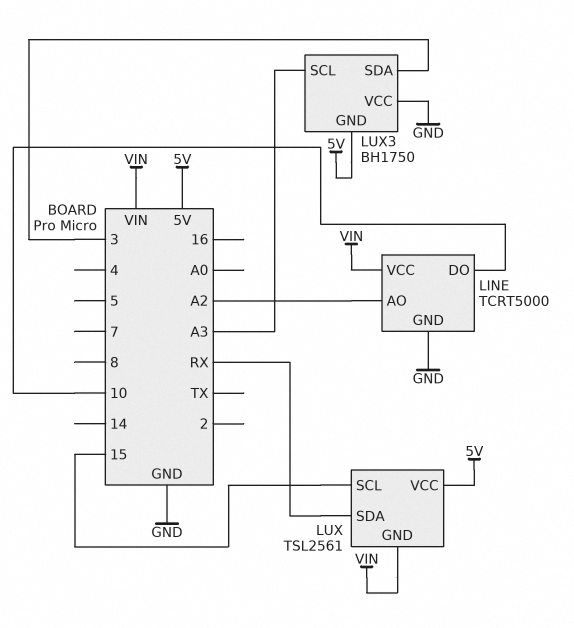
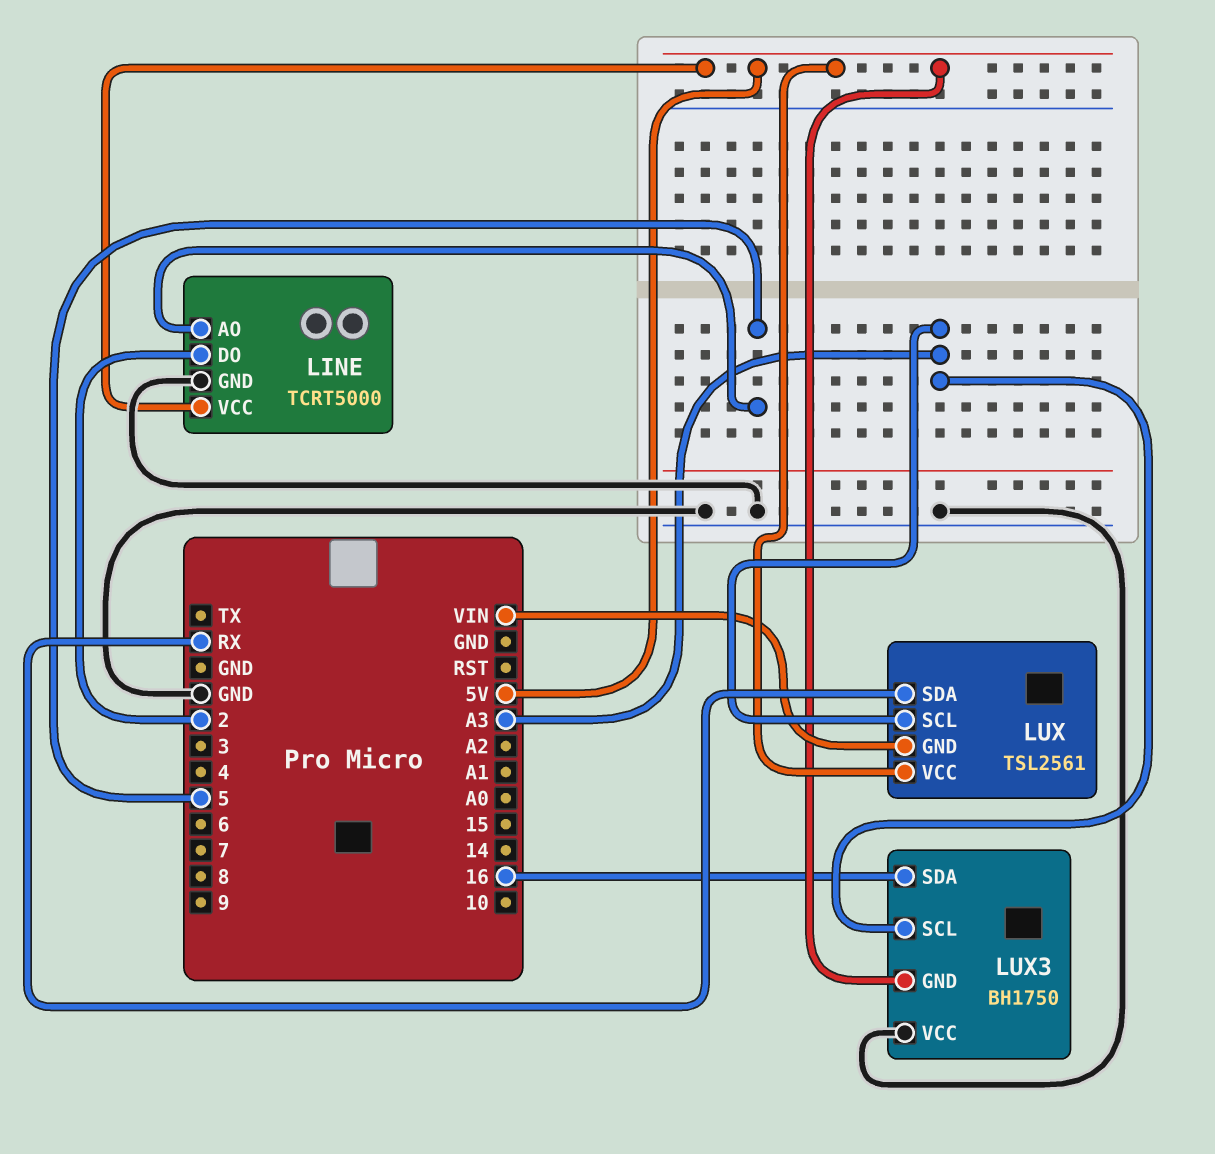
LINE pin AO: A2 -> 5
LINE pin DO: 10 -> 2
LINE pin VCC: VIN -> 5V
LUX pin SCL: 15 -> A3
LUX3 pin SDA: 3 -> 16

